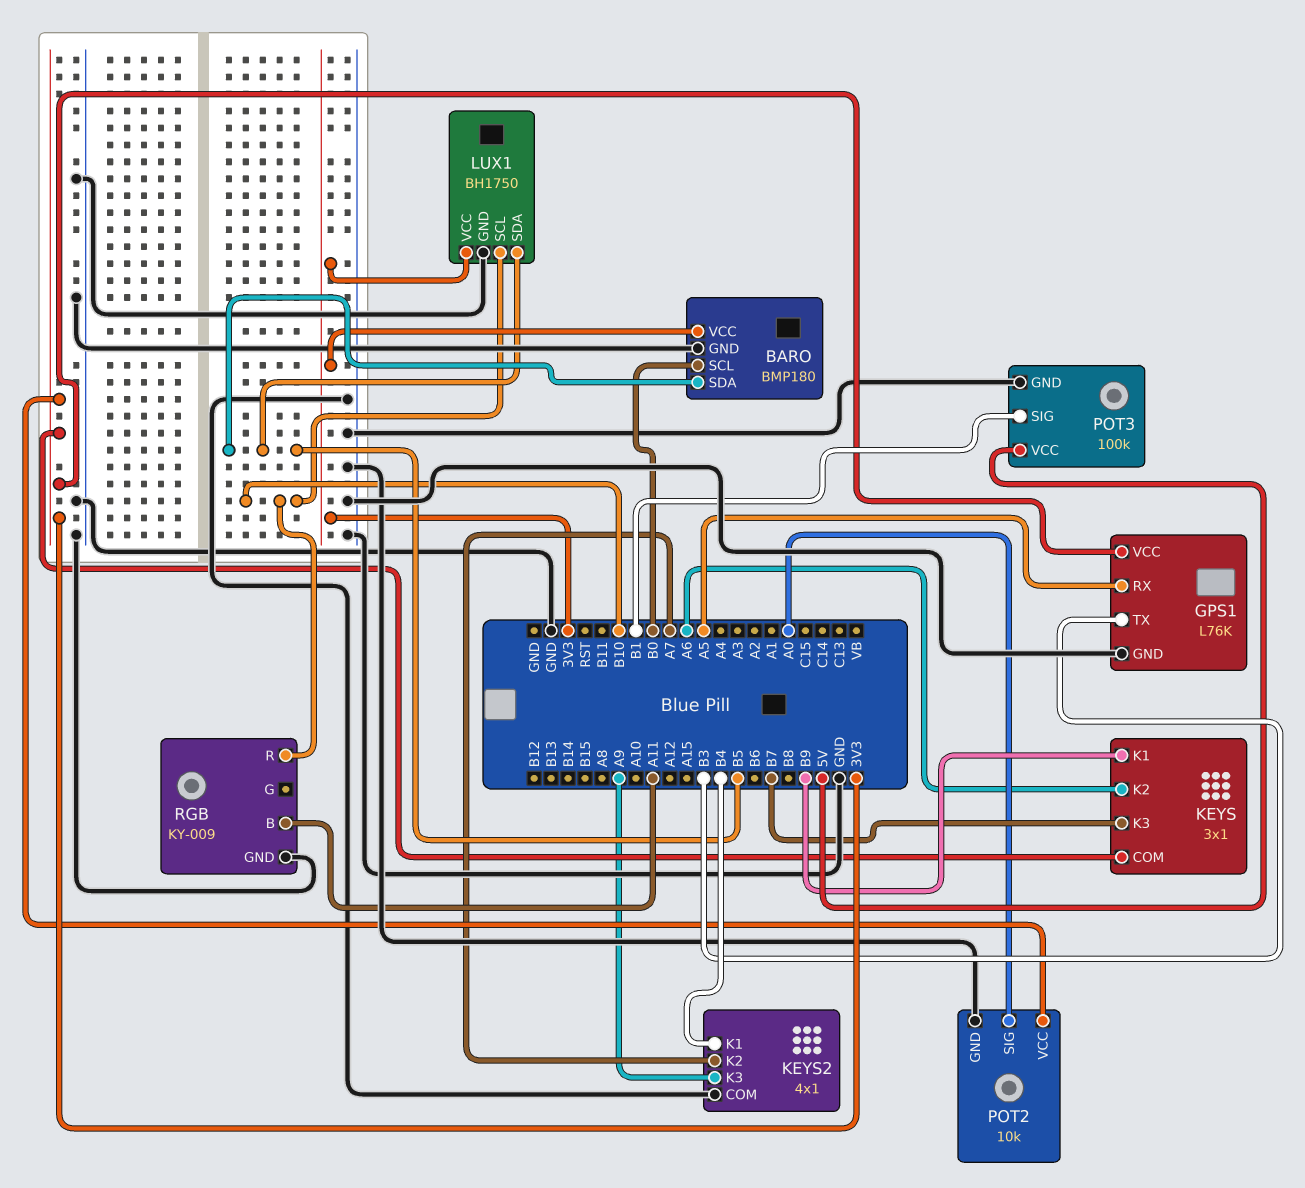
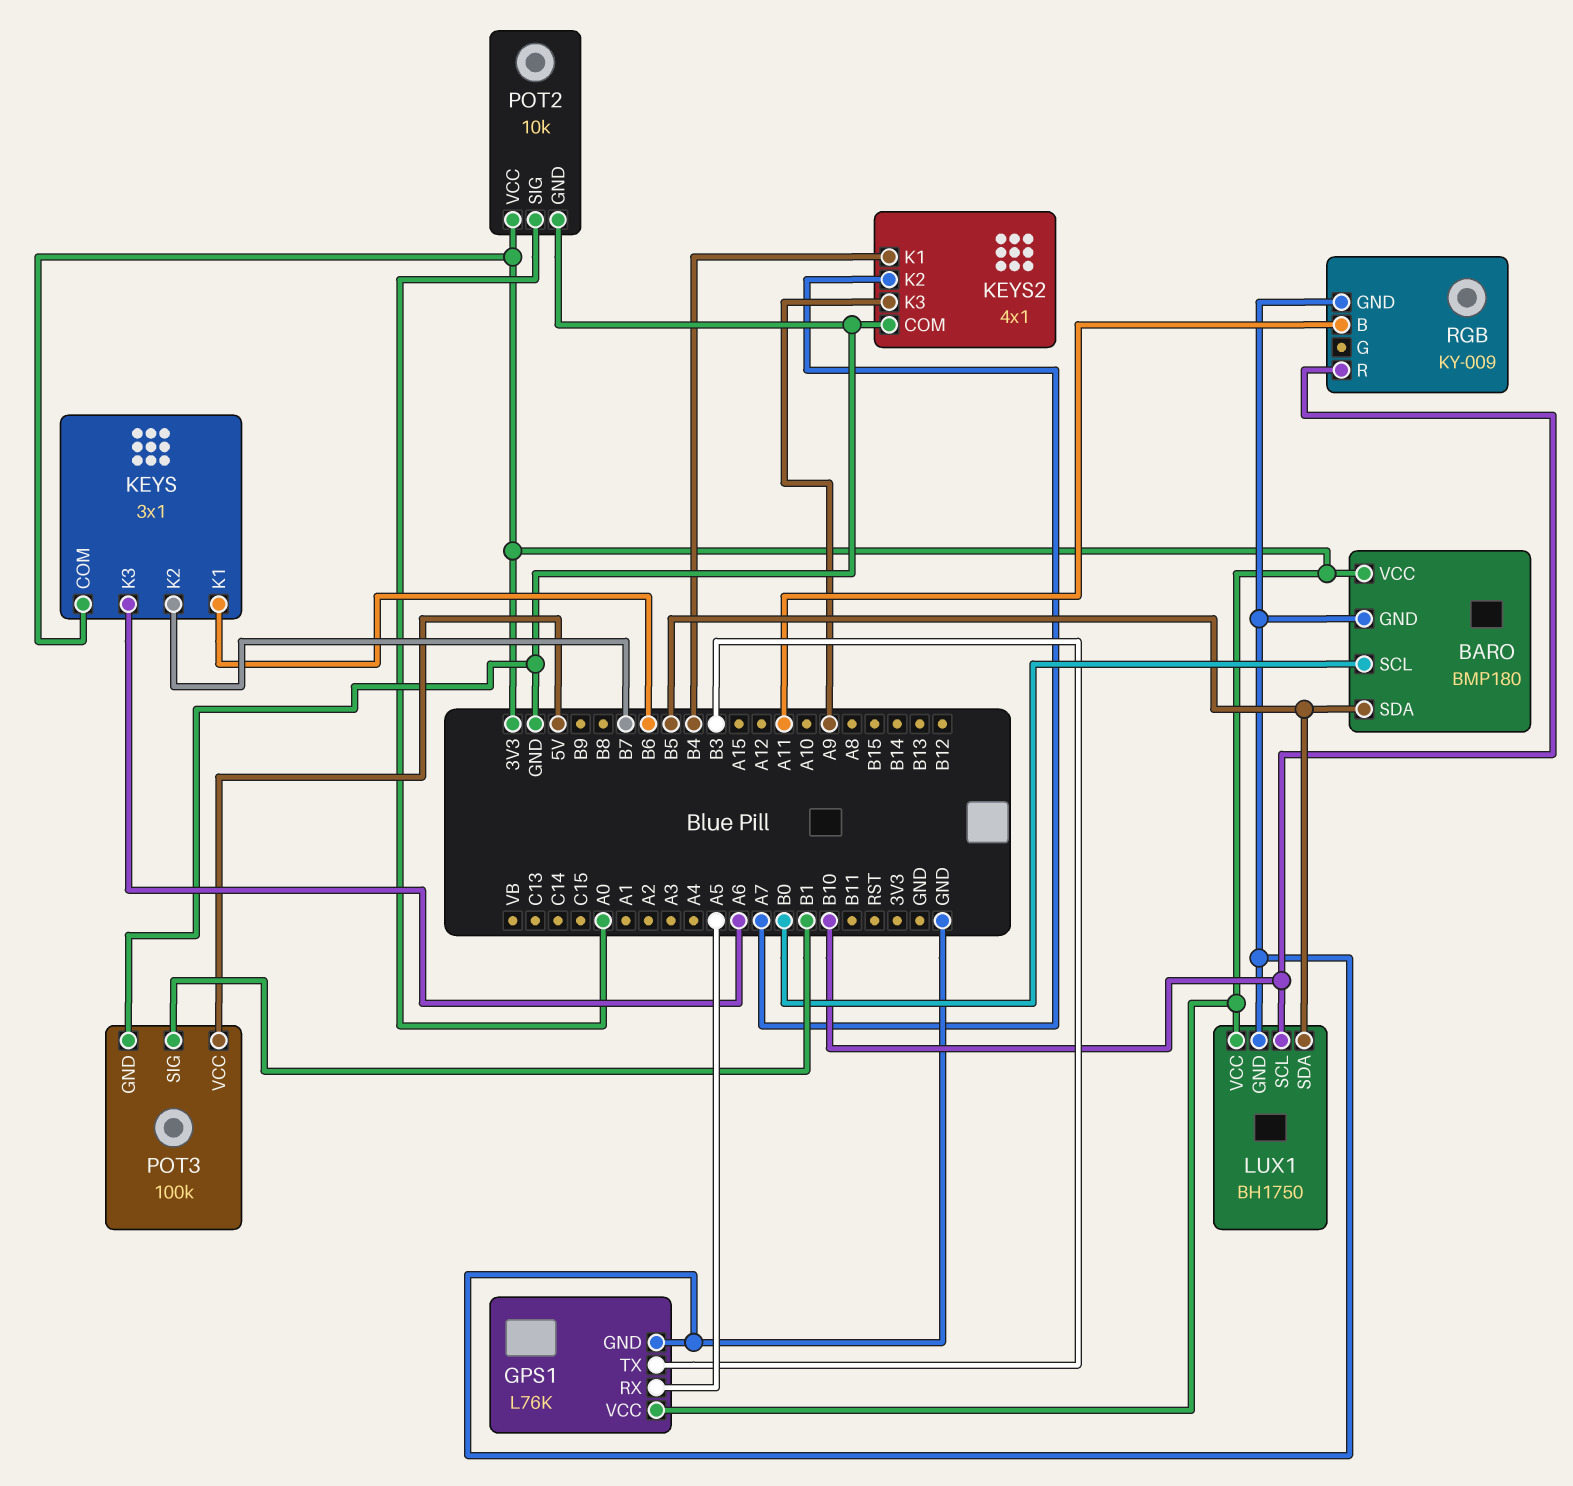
KEYS pin K1: B9 -> B6
KEYS pin K2: A6 -> B7
KEYS pin K3: B7 -> A6

